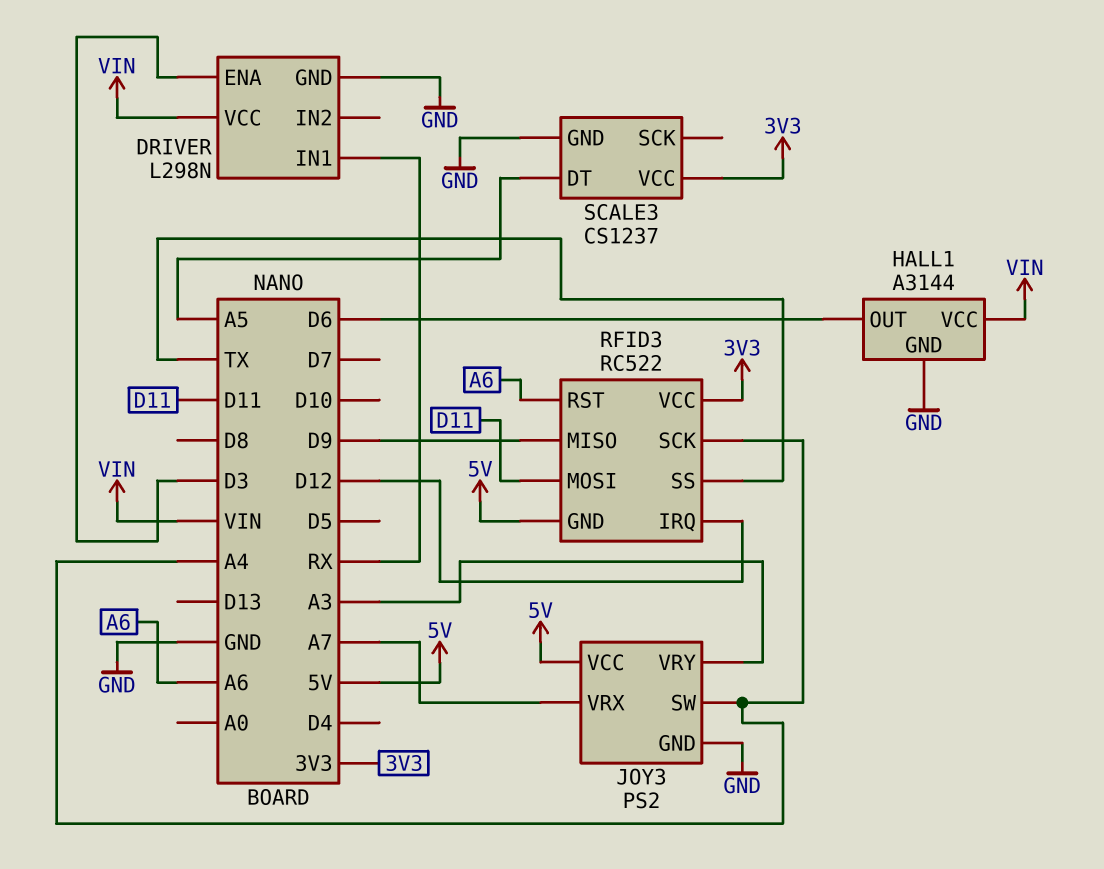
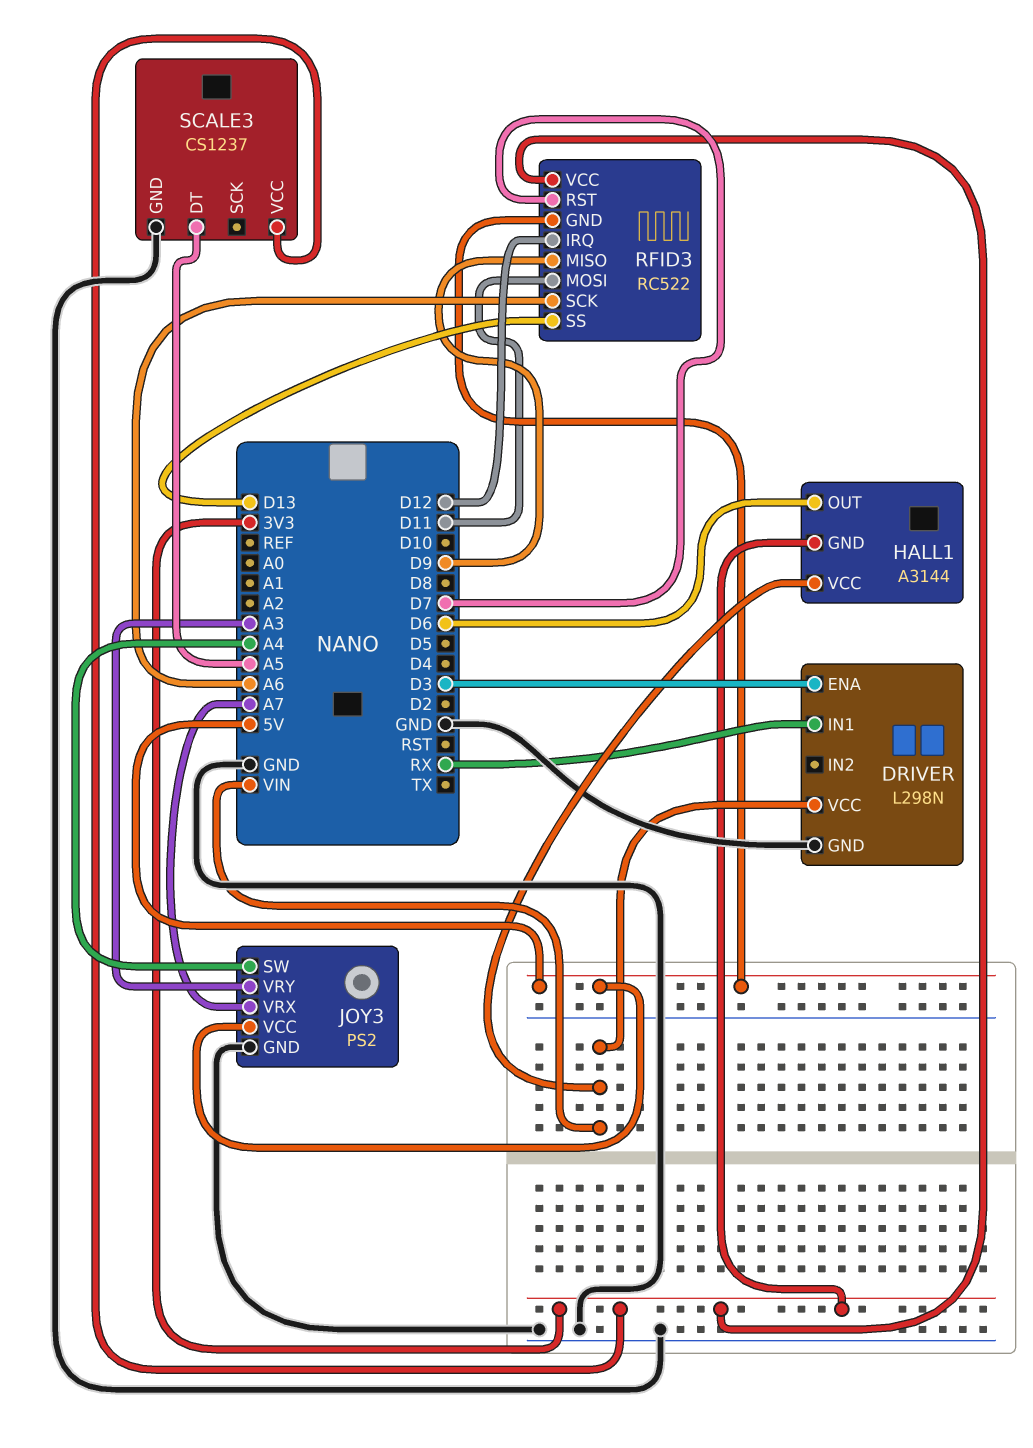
HALL1 pin GND: GND -> 3V3
RFID3 pin RST: A6 -> D7
RFID3 pin SCK: A4 -> A6
RFID3 pin SS: TX -> D13

